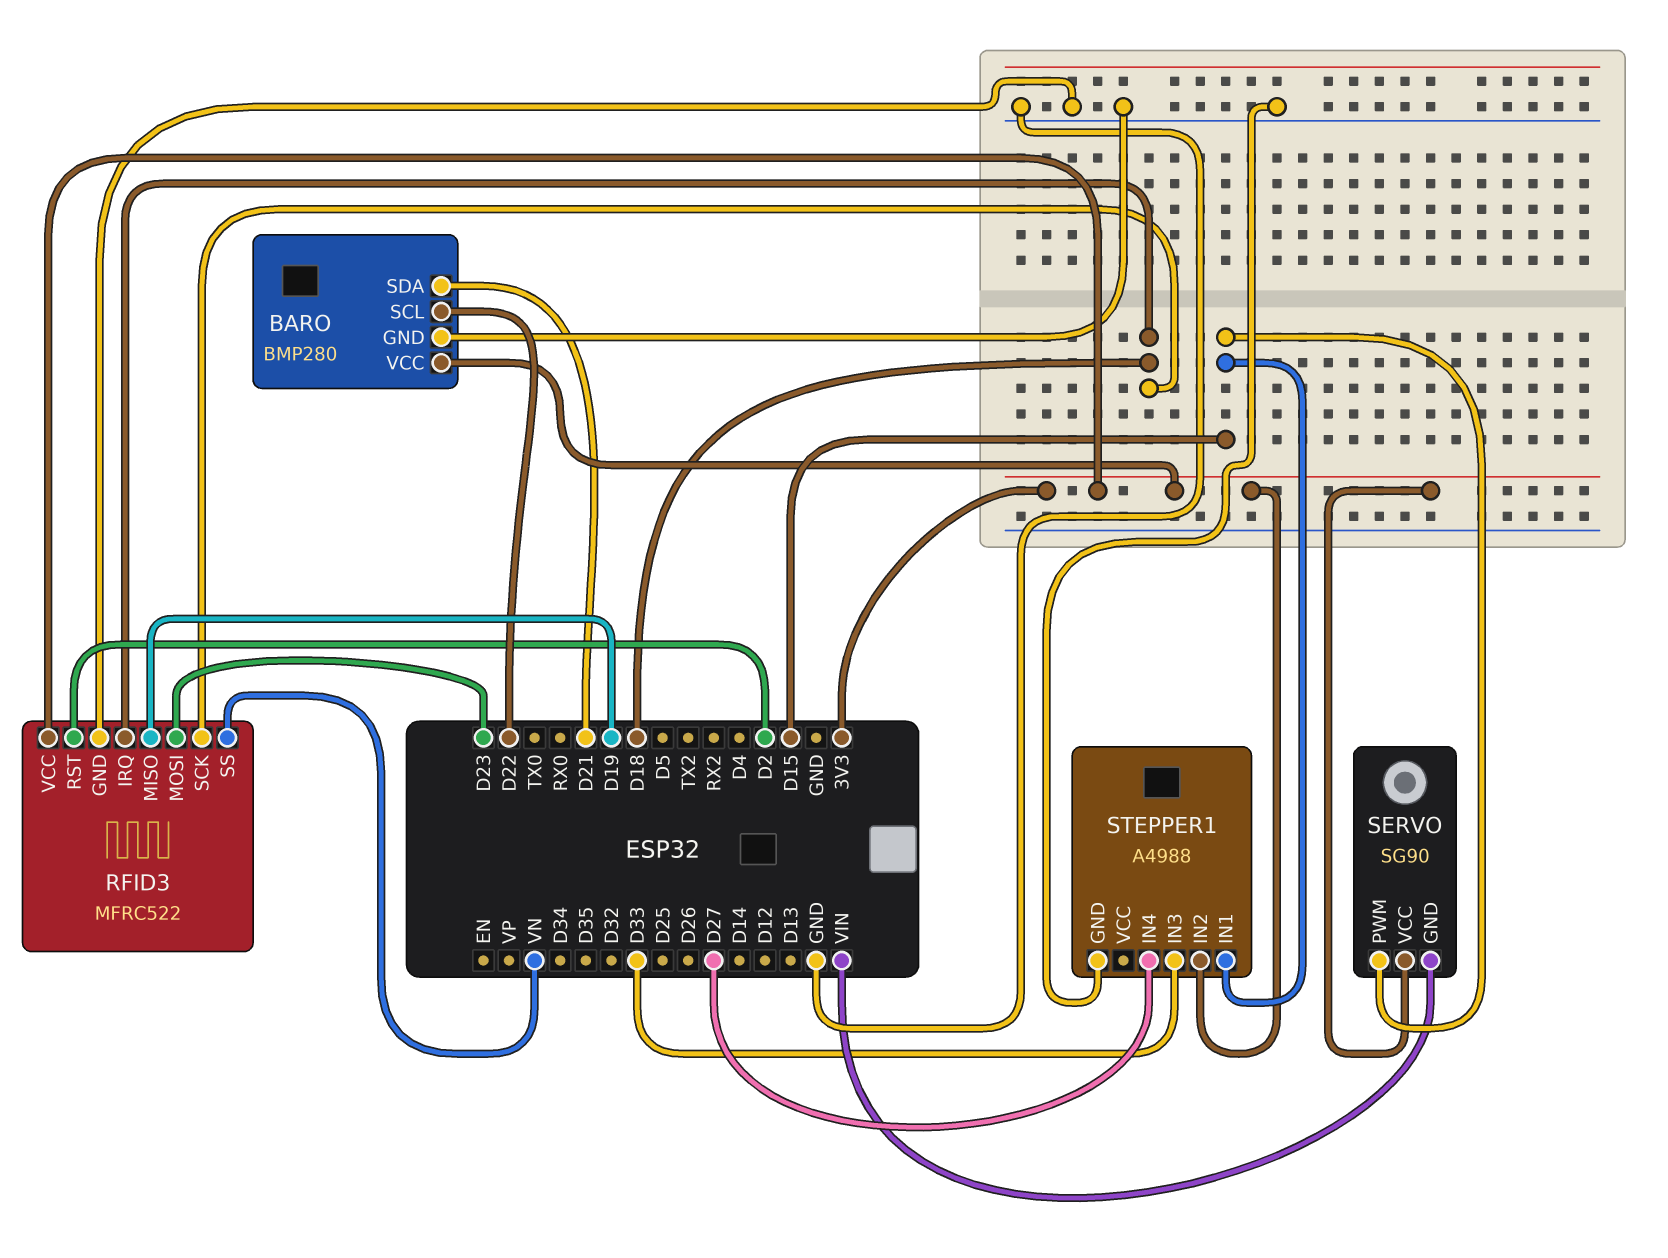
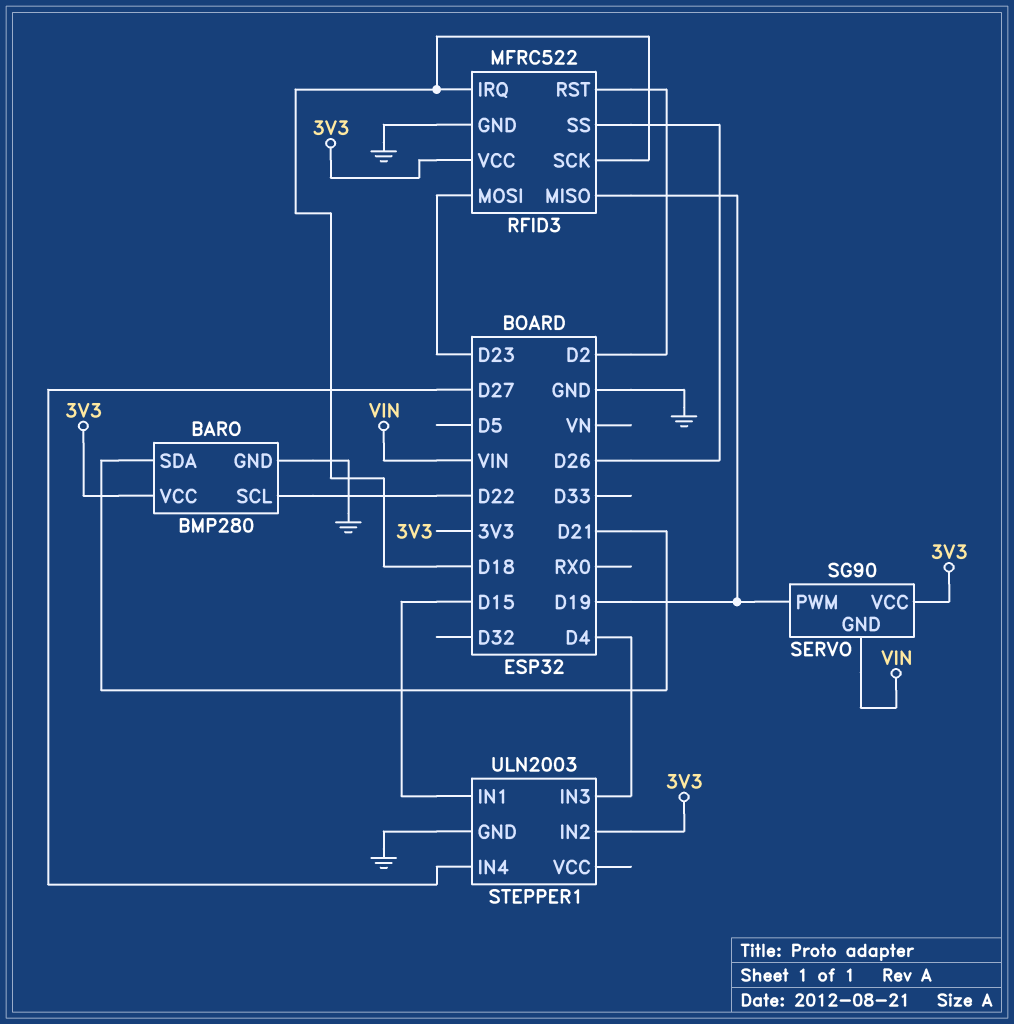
RFID3 pin SS: VN -> D26
SERVO pin PWM: D15 -> D19
STEPPER1: A4988 -> ULN2003
STEPPER1 pin IN3: D33 -> D4

